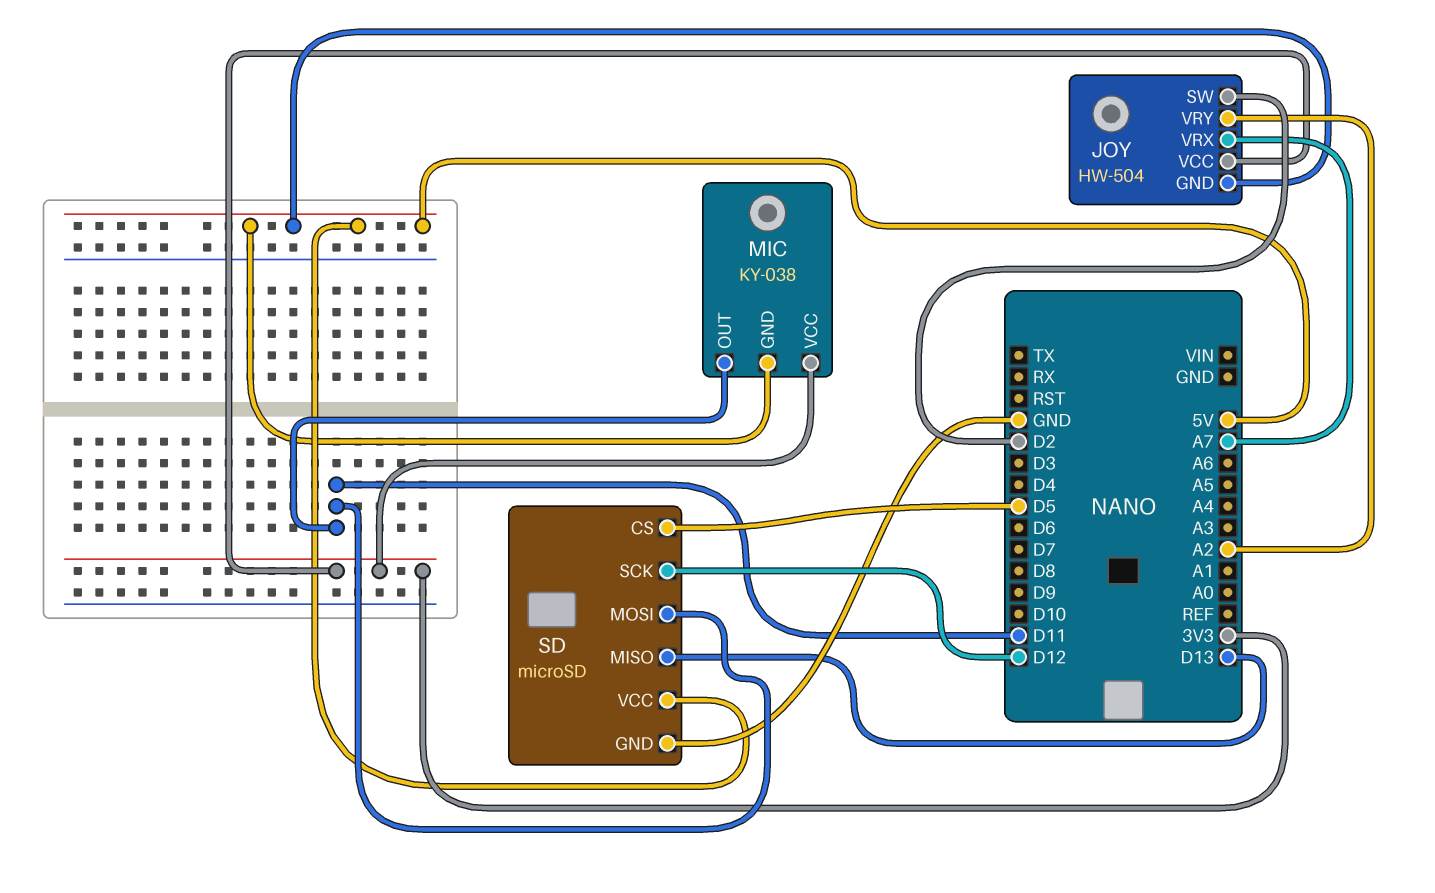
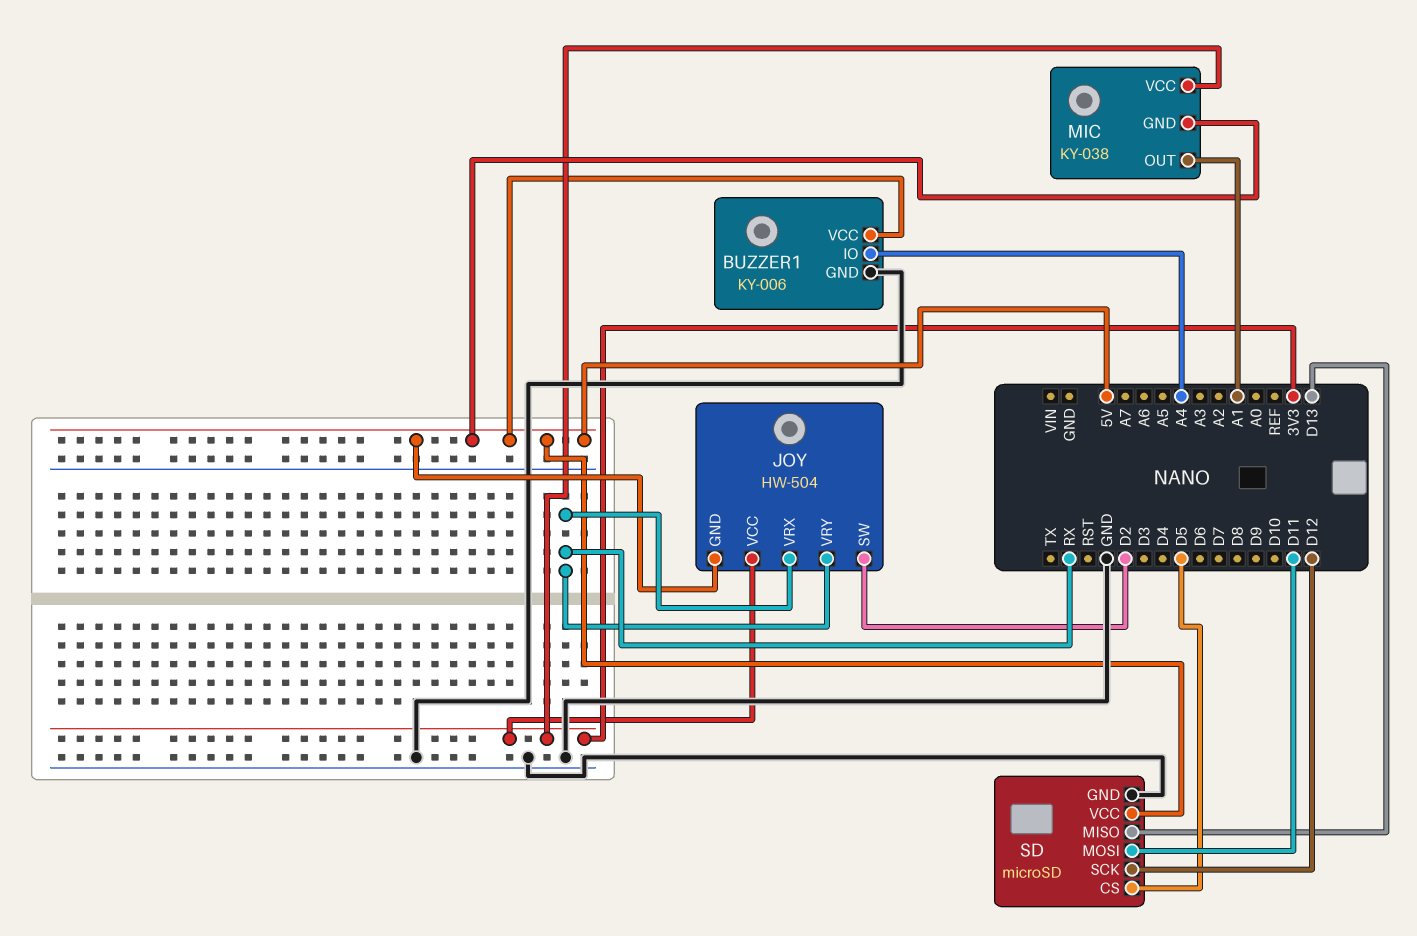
BUZZER1: none -> KY-006
BUZZER1 pin GND: none -> GND
BUZZER1 pin IO: none -> A4
BUZZER1 pin VCC: none -> 5V
JOY pin VRX: A7 -> RX
JOY pin VRY: A2 -> RX
MIC pin OUT: D11 -> A1

